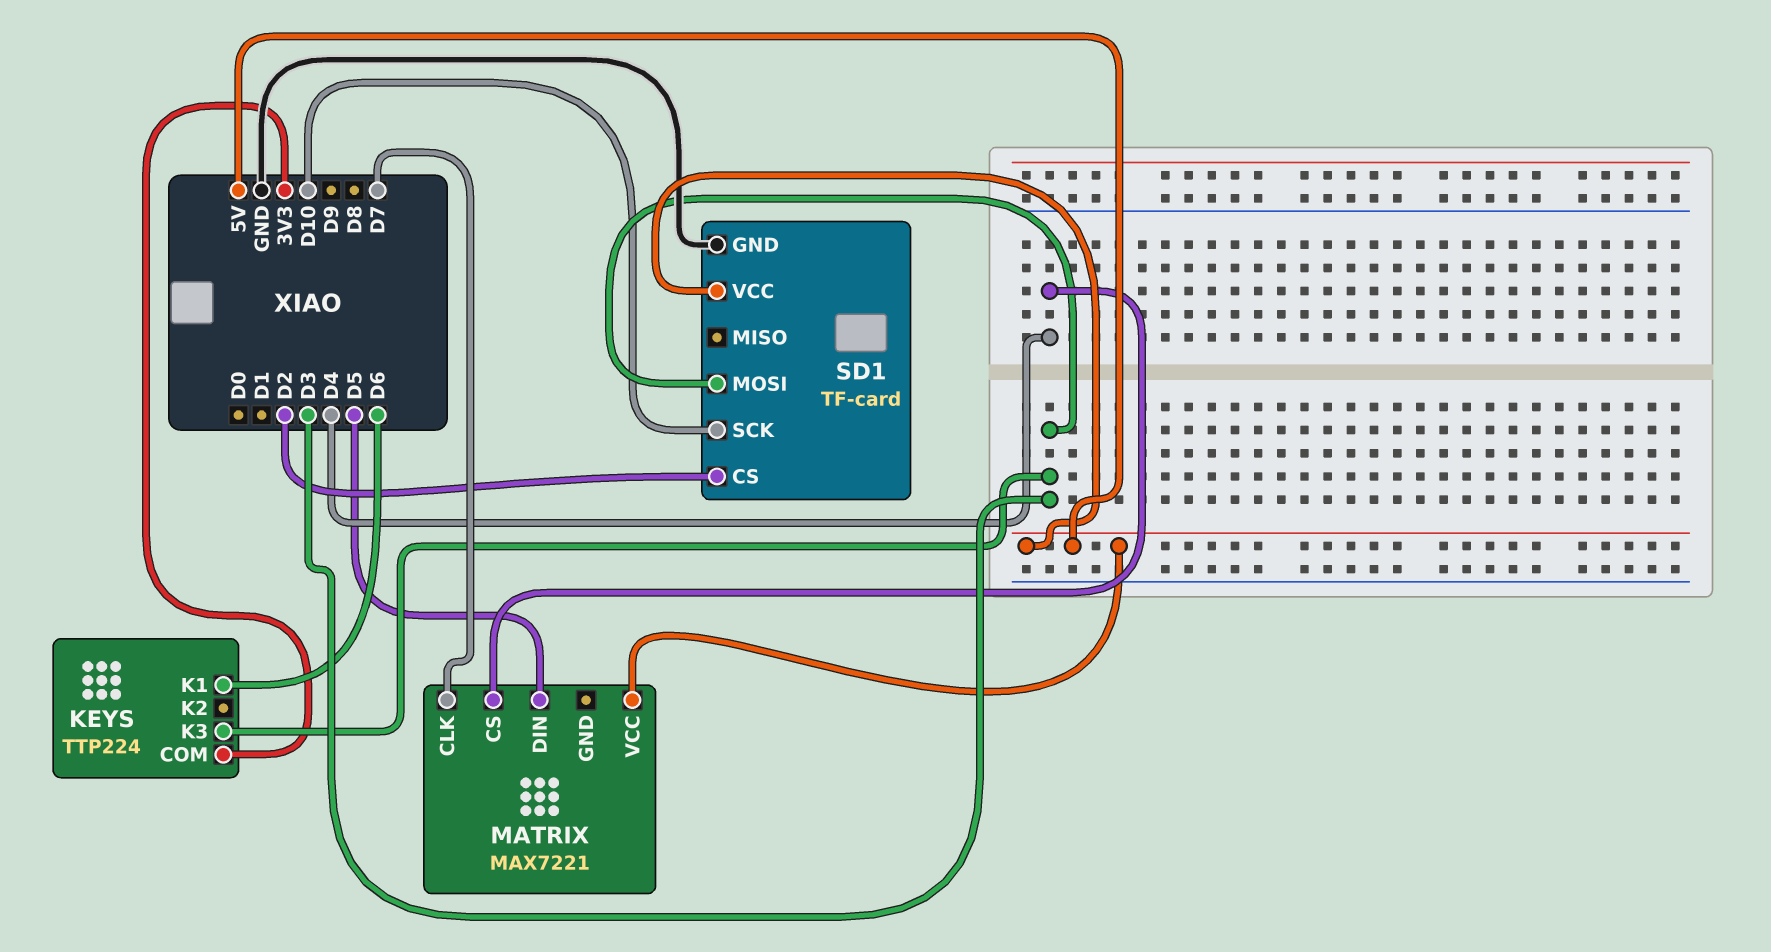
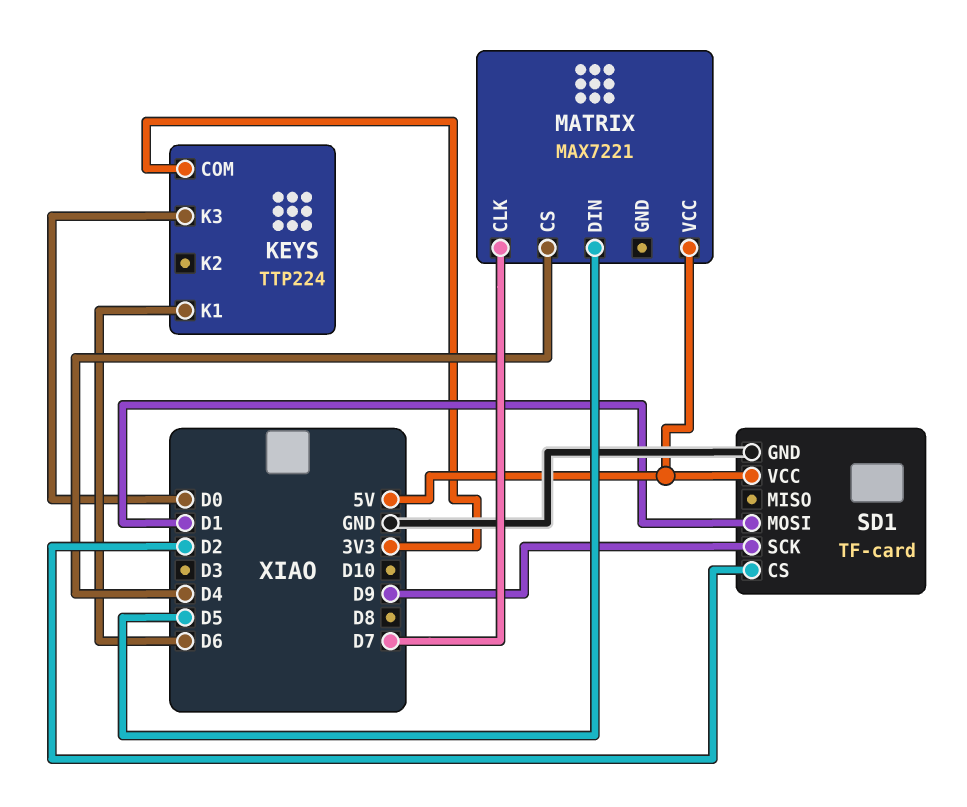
KEYS pin K3: D3 -> D0
SD1 pin MOSI: D3 -> D1
SD1 pin SCK: D10 -> D9

